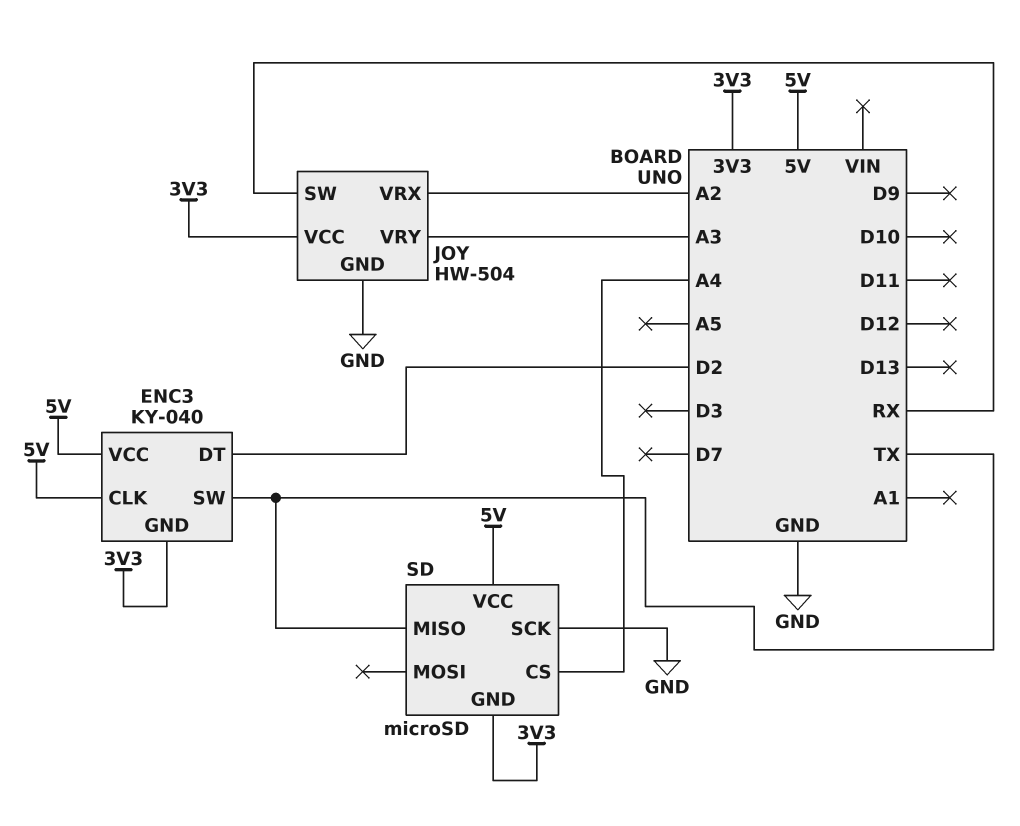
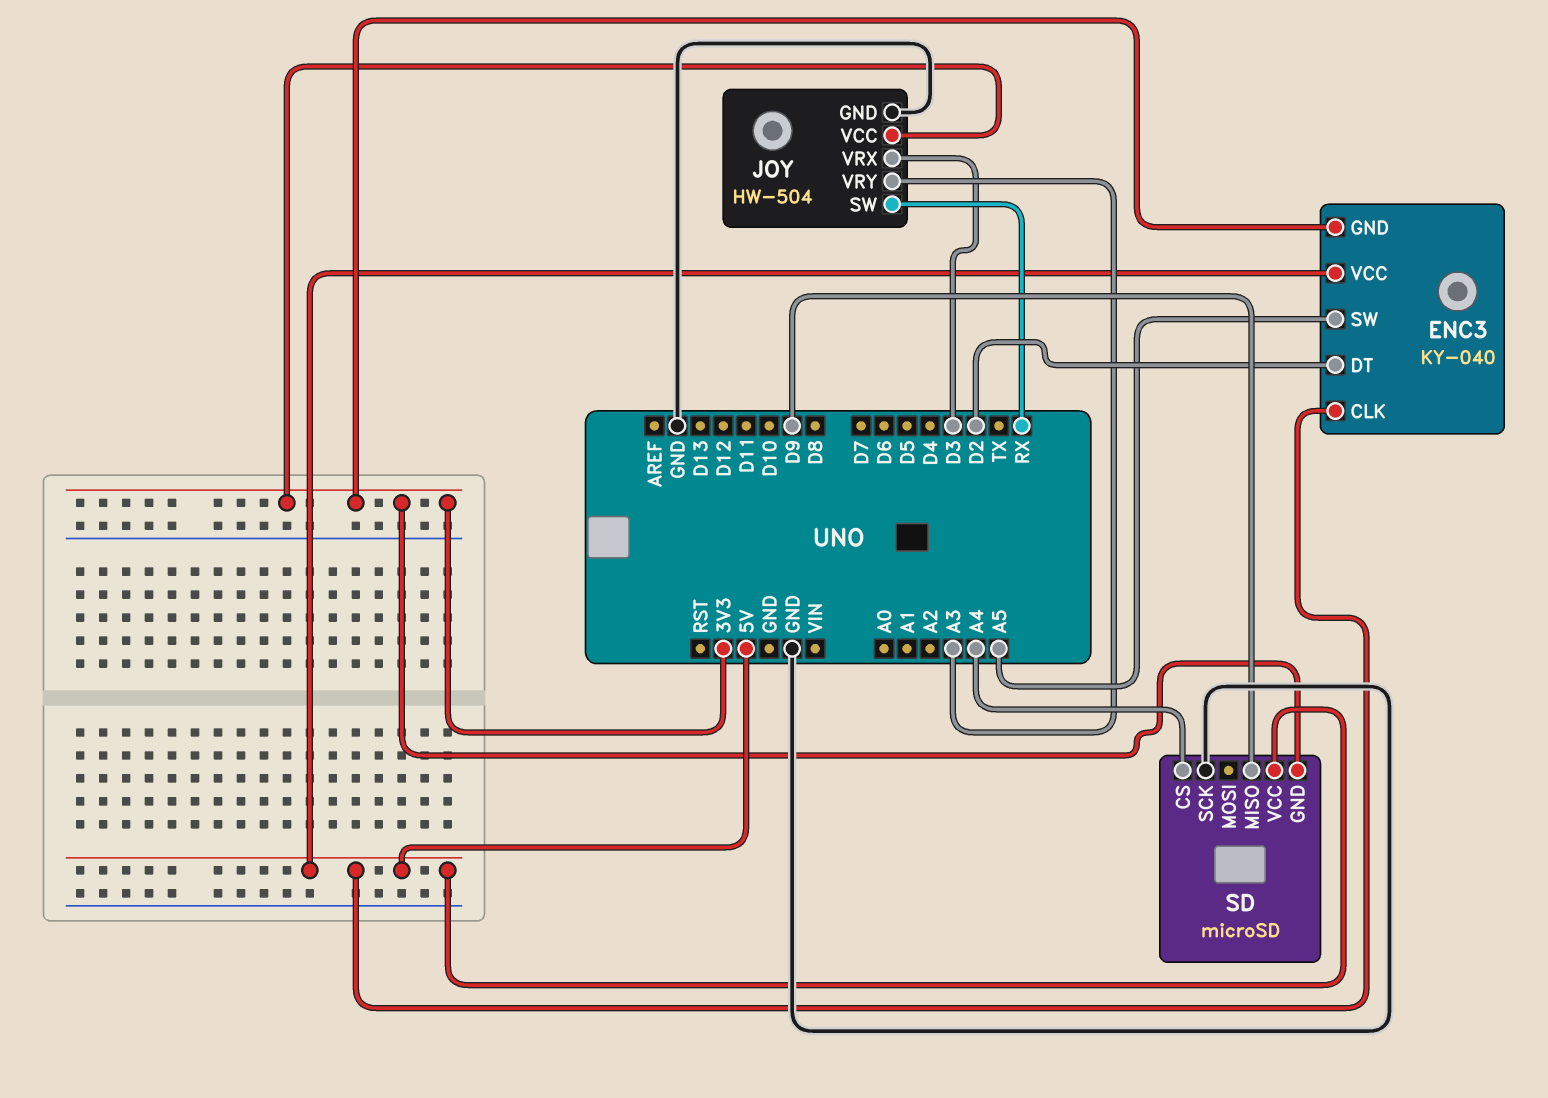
ENC3 pin SW: TX -> A5
JOY pin VRX: A2 -> D3
SD pin MISO: TX -> D9

